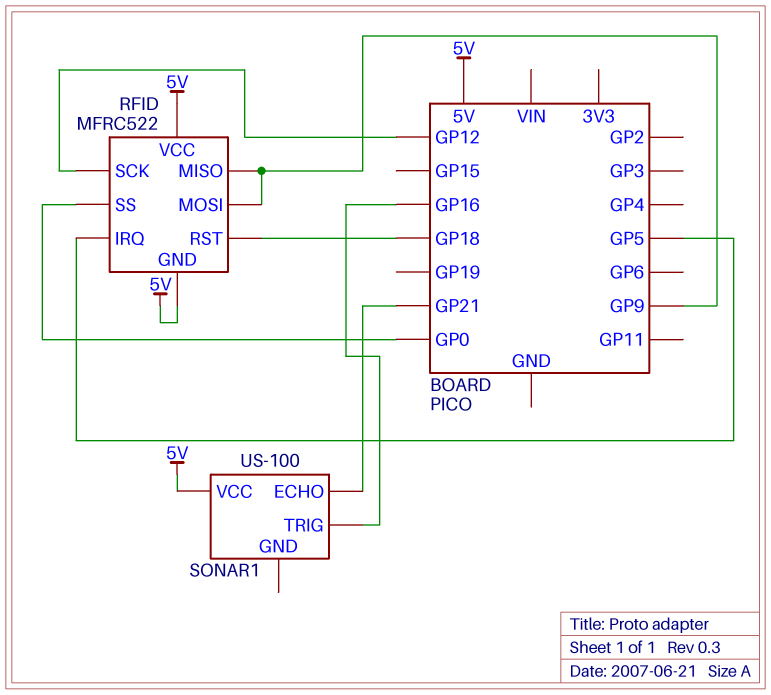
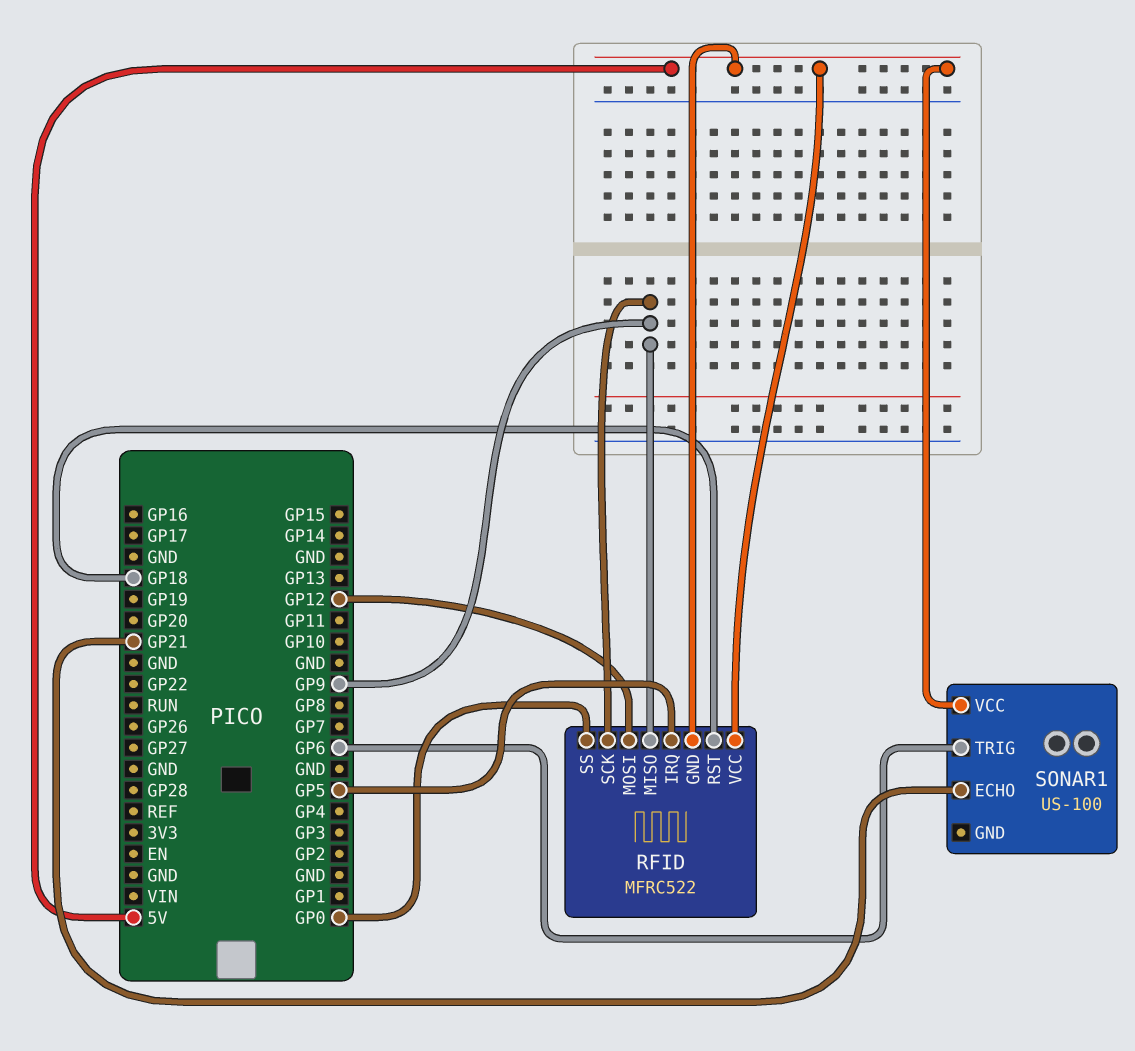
RFID pin MOSI: GP9 -> GP12
RFID pin SCK: GP12 -> GP9
SONAR1 pin TRIG: GP16 -> GP6

